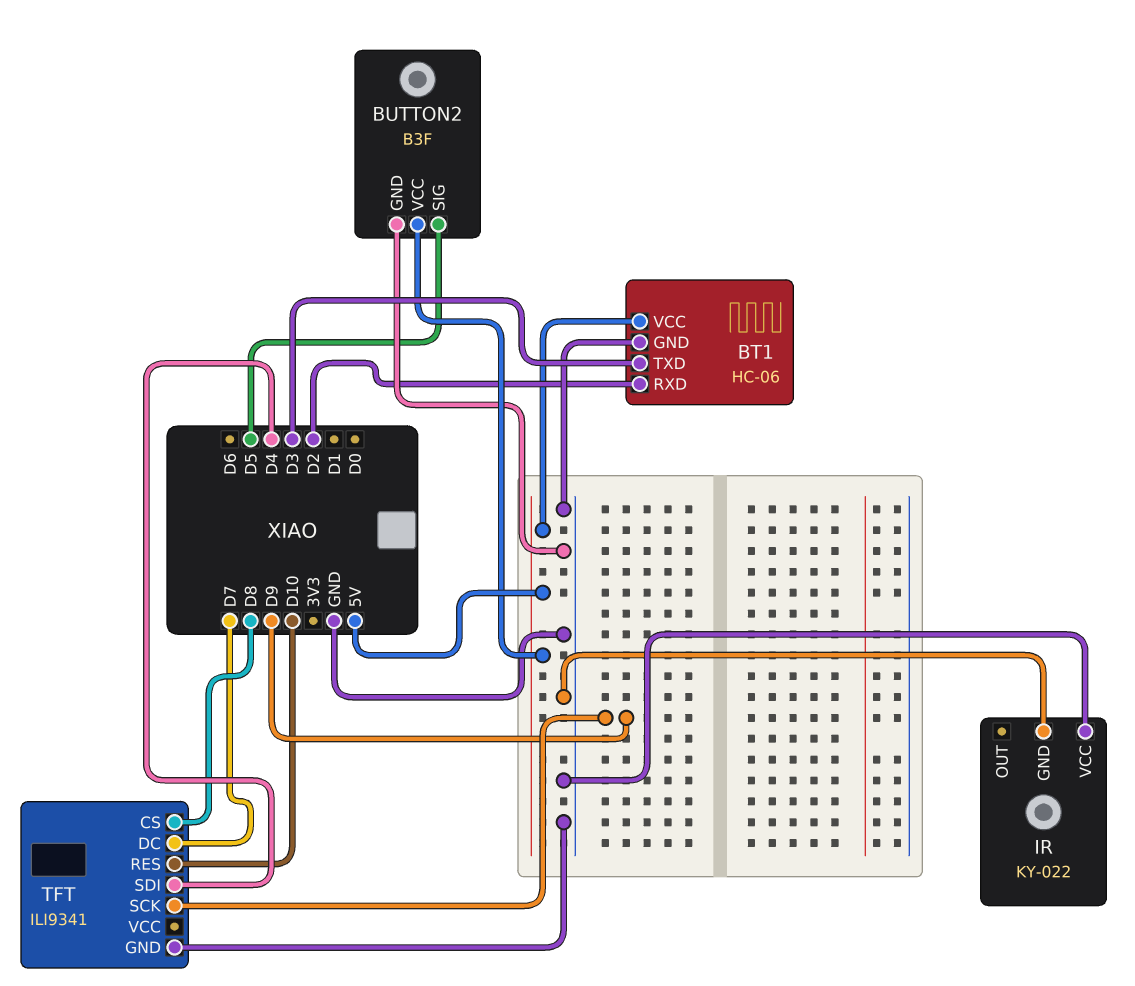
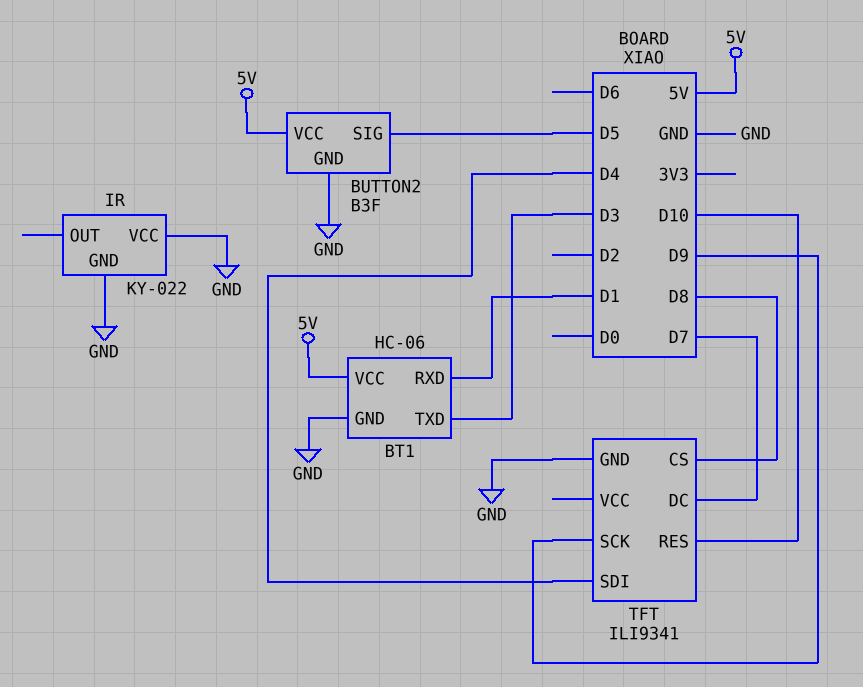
BT1 pin RXD: D2 -> D1

